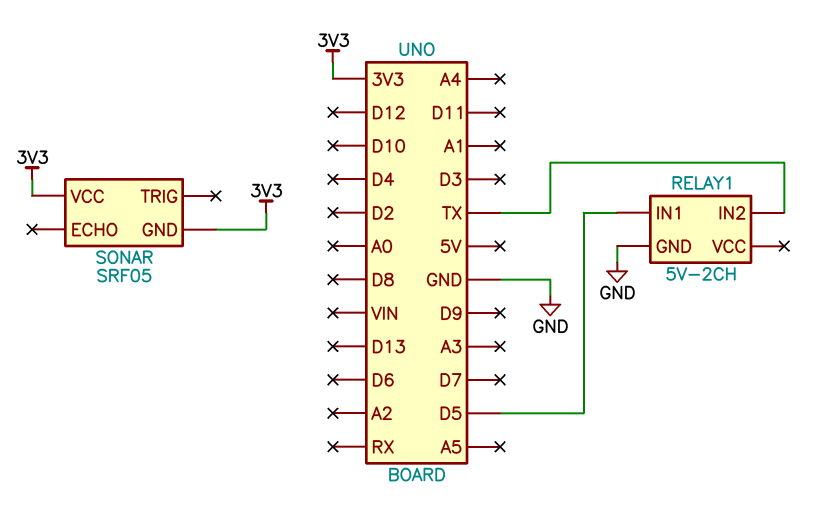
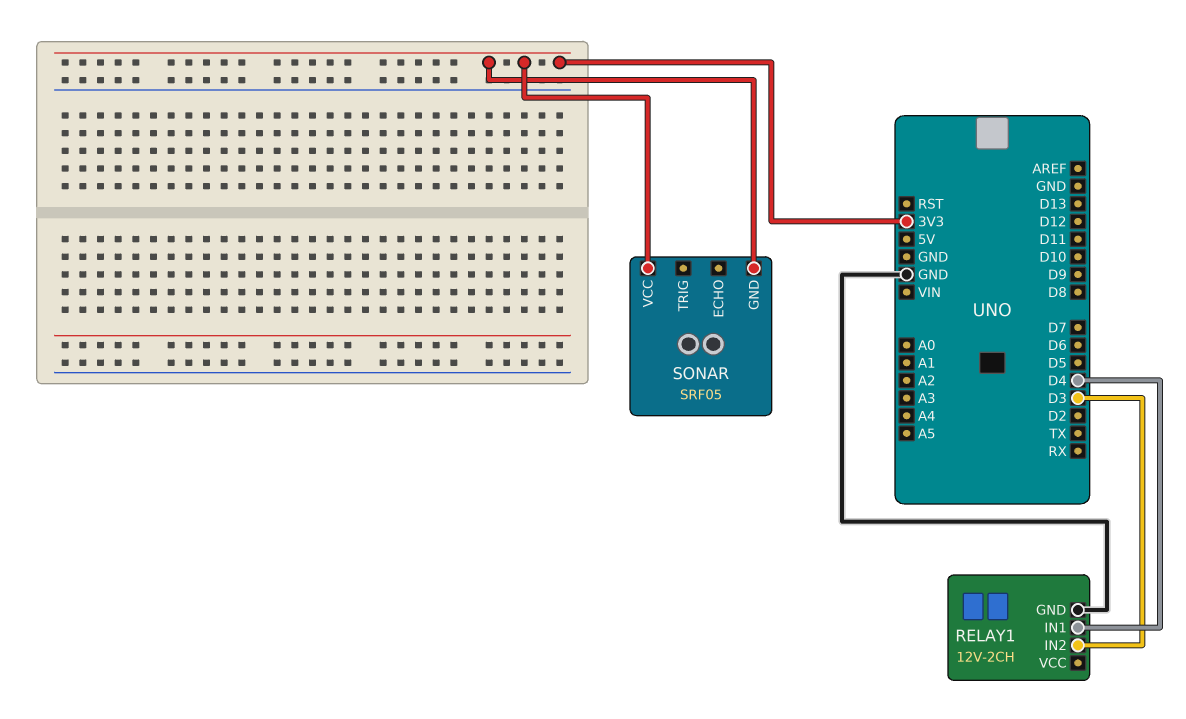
RELAY1: 5V-2CH -> 12V-2CH
RELAY1 pin IN1: D5 -> D4
RELAY1 pin IN2: TX -> D3

